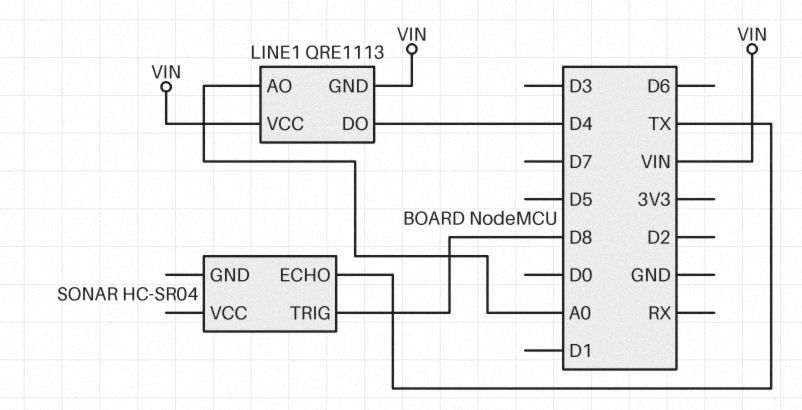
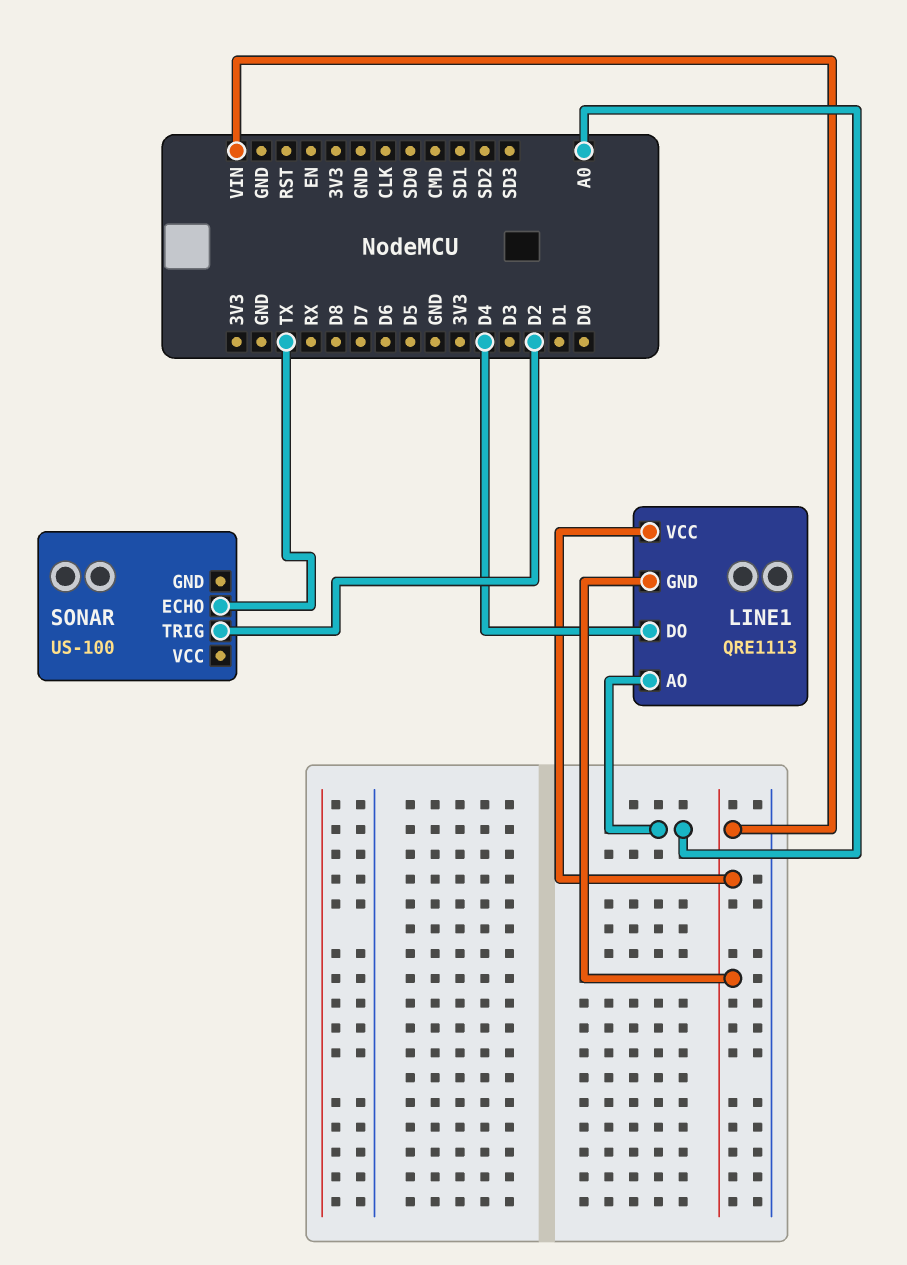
SONAR: HC-SR04 -> US-100
SONAR pin TRIG: D8 -> D2

